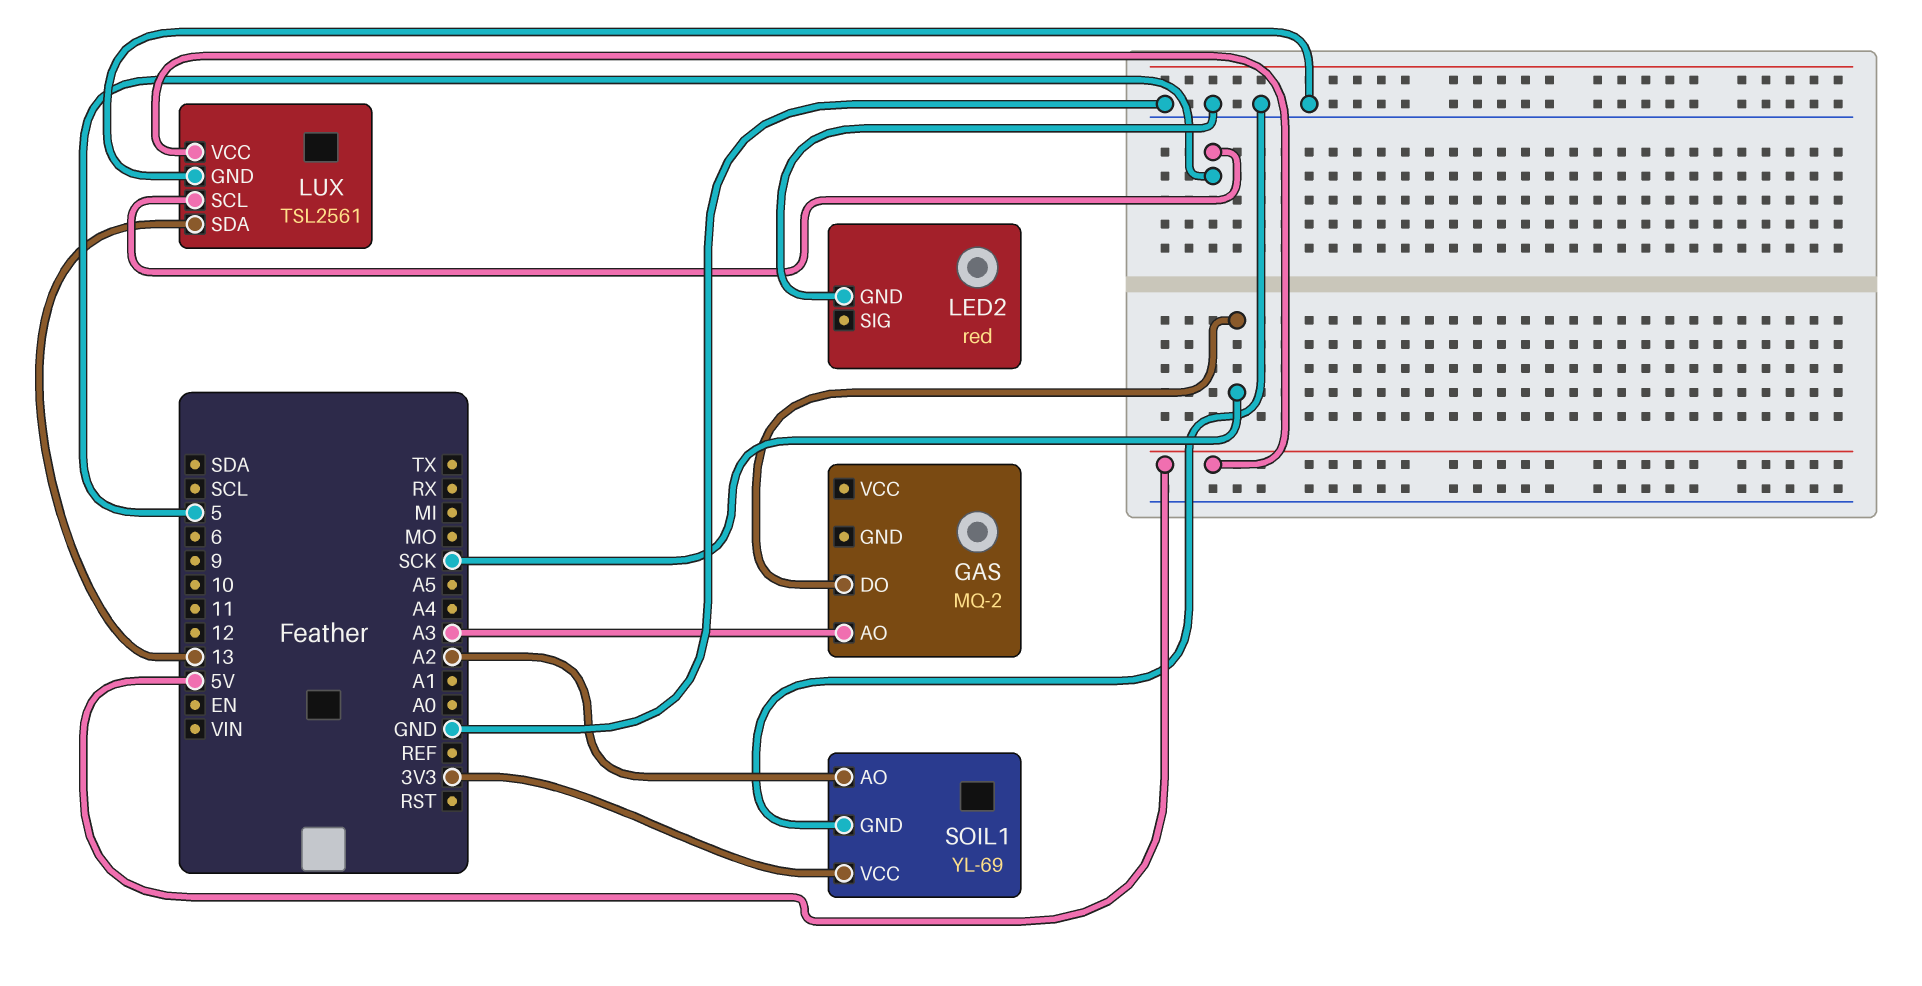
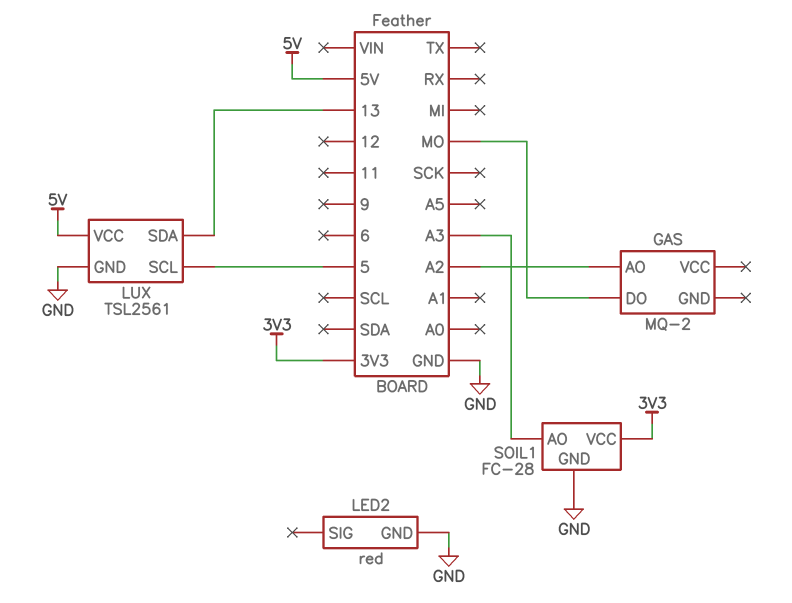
GAS pin AO: A3 -> A2
GAS pin DO: SCK -> MO
SOIL1: YL-69 -> FC-28
SOIL1 pin AO: A2 -> A3

